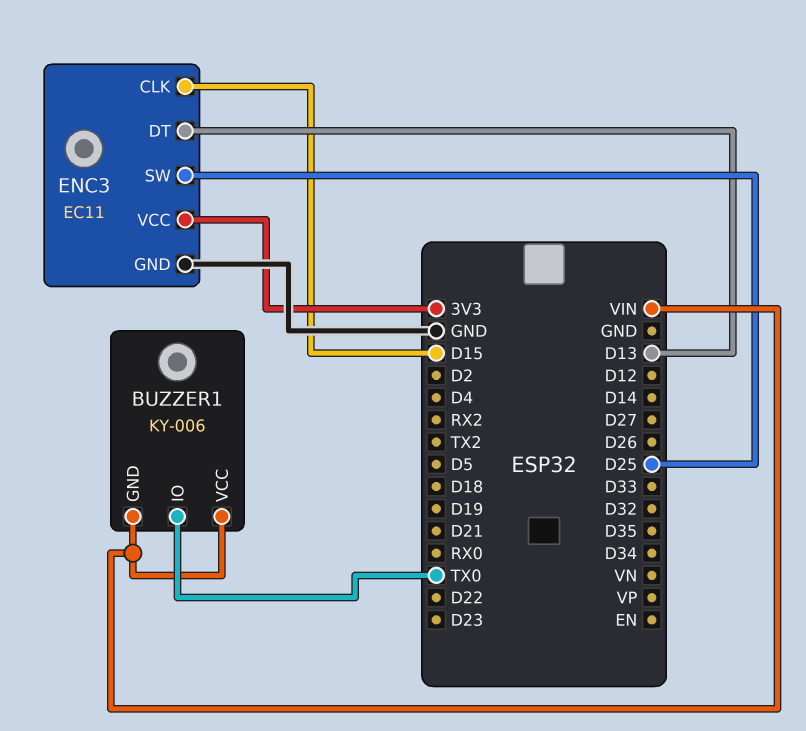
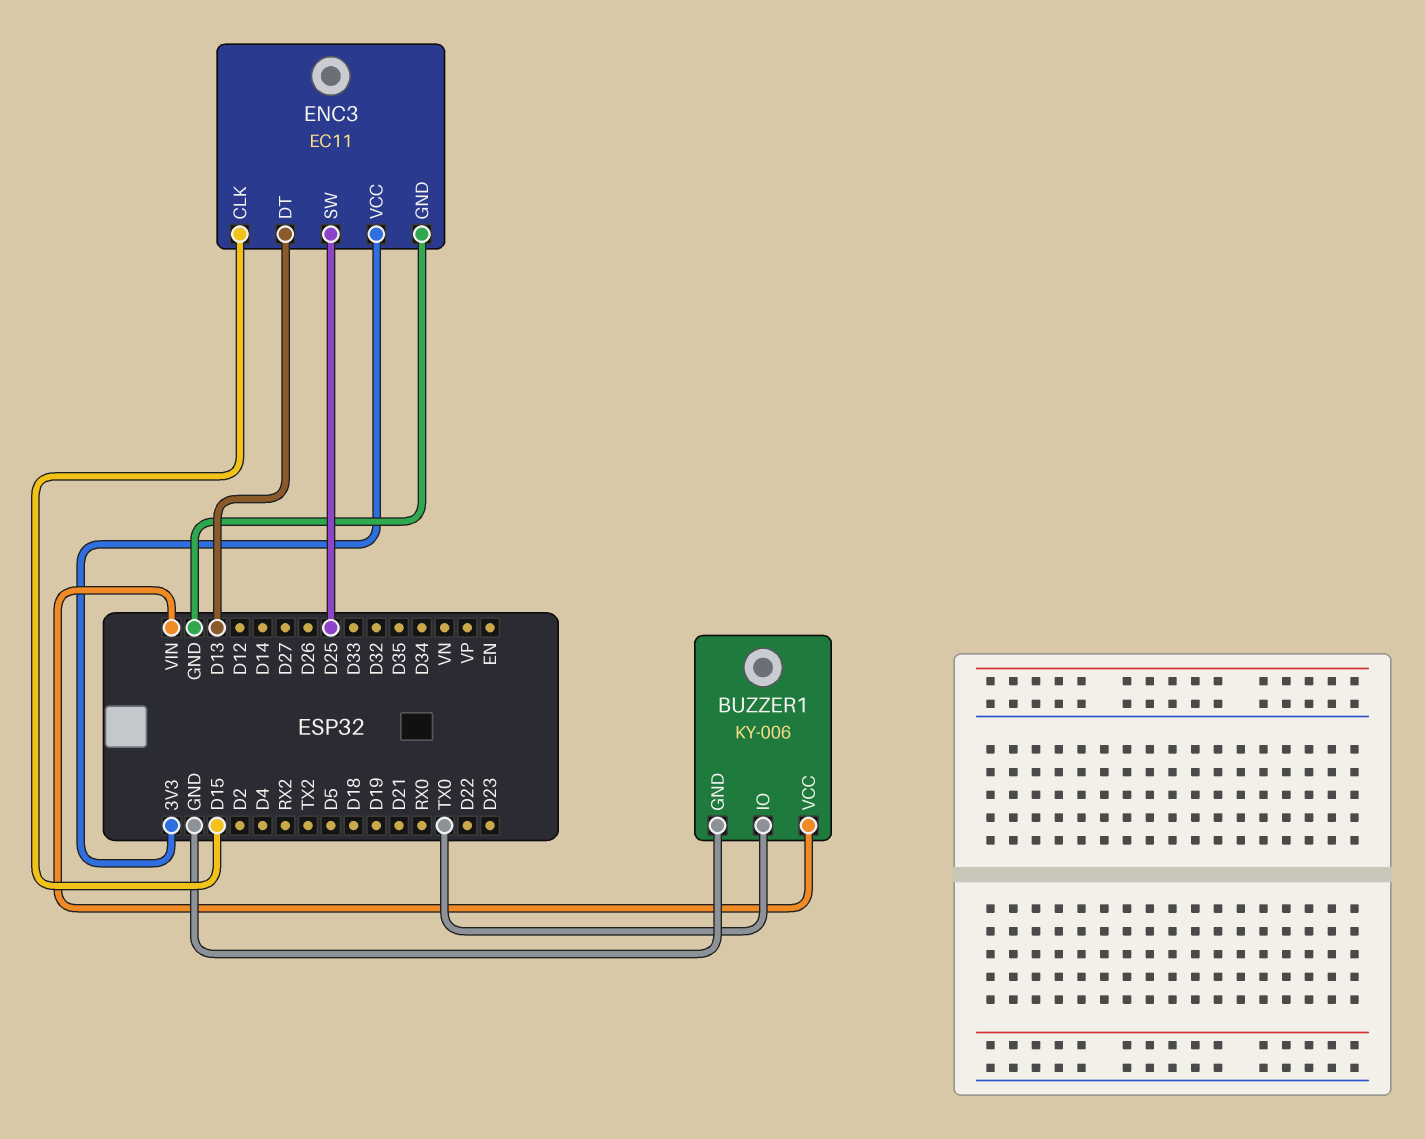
BUZZER1 pin GND: VIN -> GND

